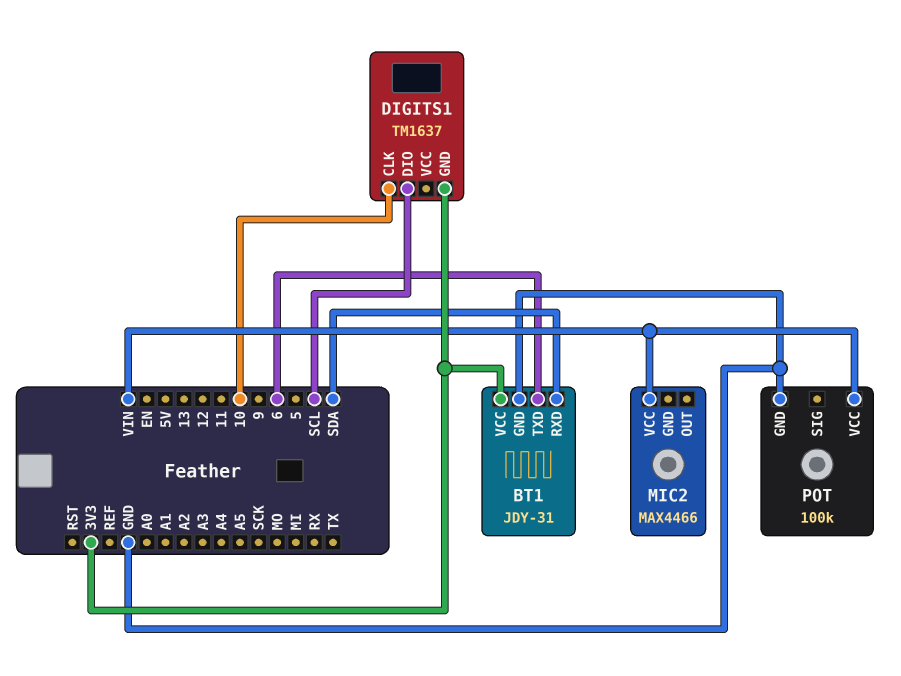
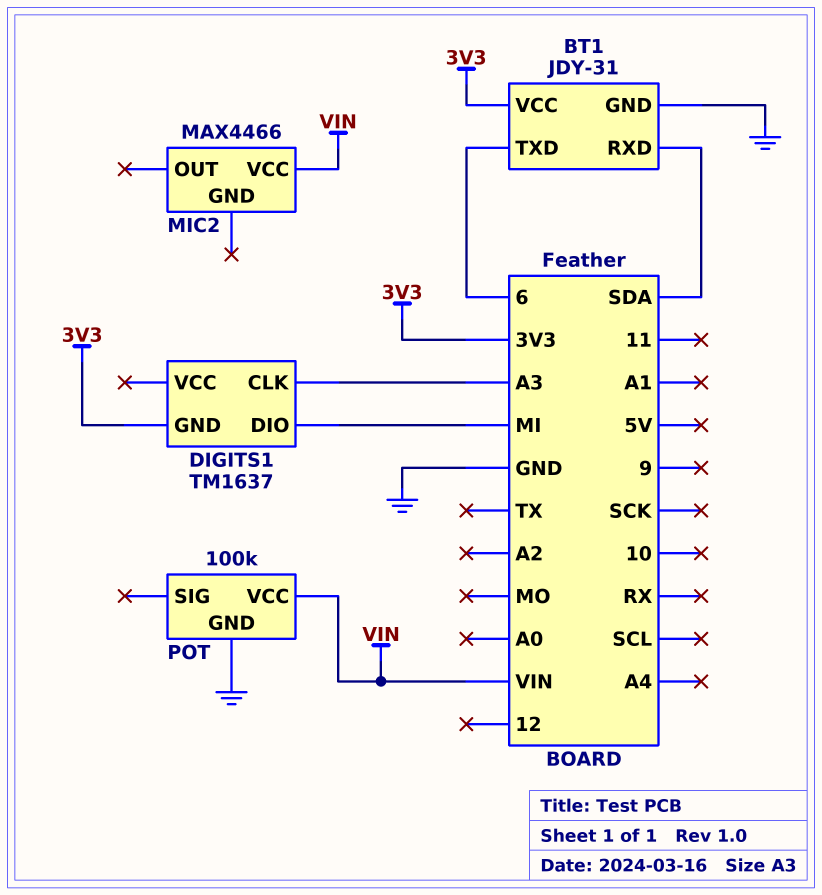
DIGITS1 pin CLK: 10 -> A3
DIGITS1 pin DIO: SCL -> MI

